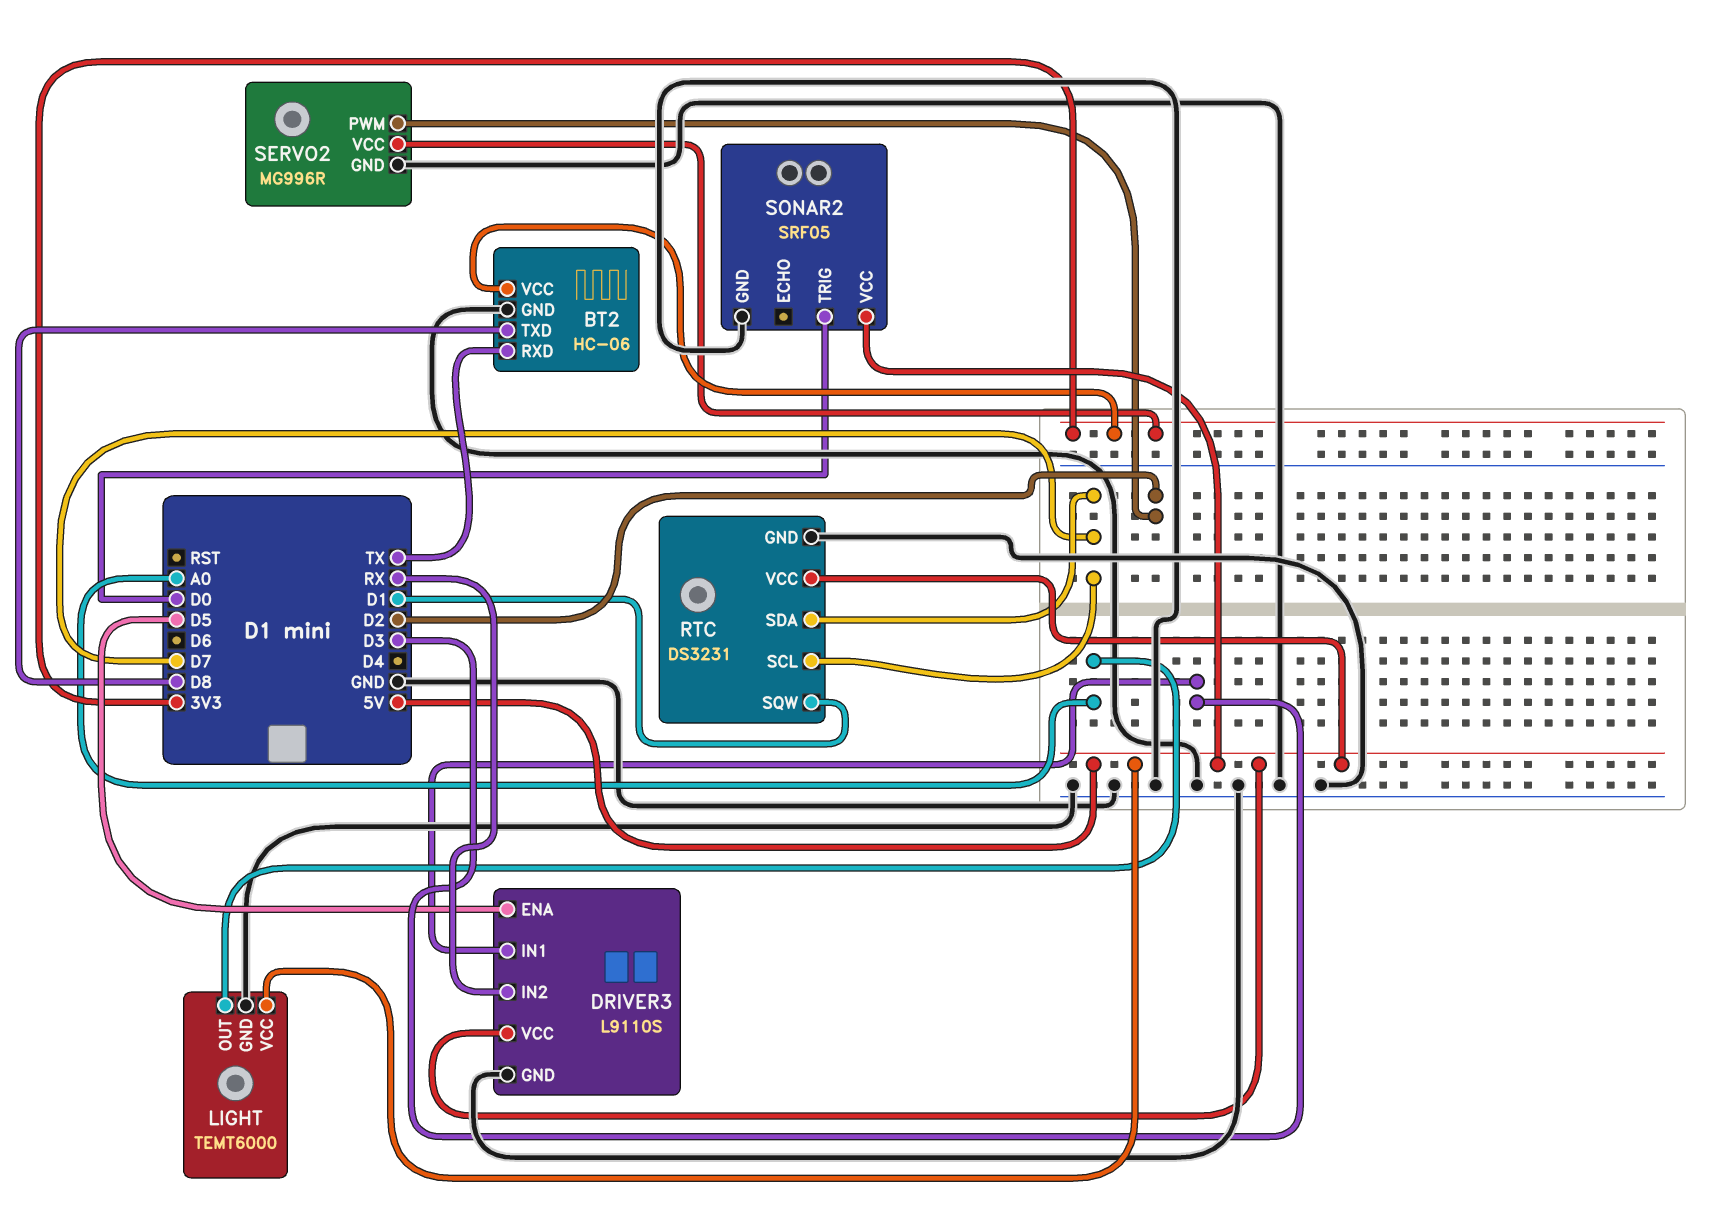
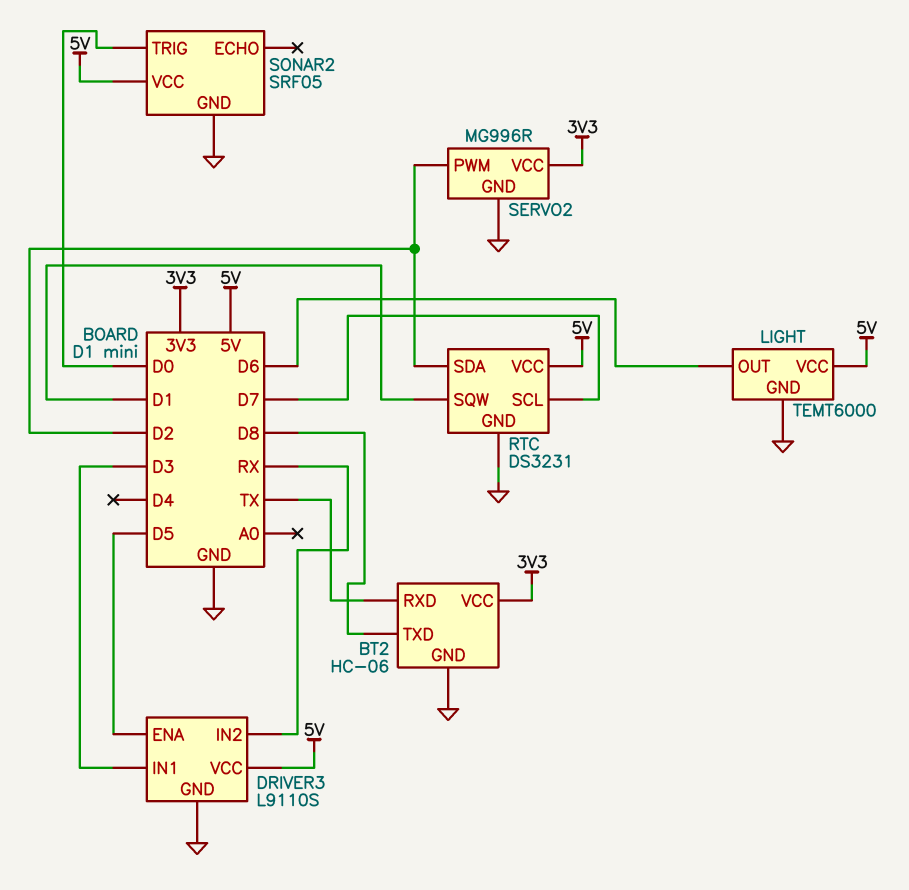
LIGHT pin OUT: A0 -> D6
RTC pin SDA: D7 -> D2

